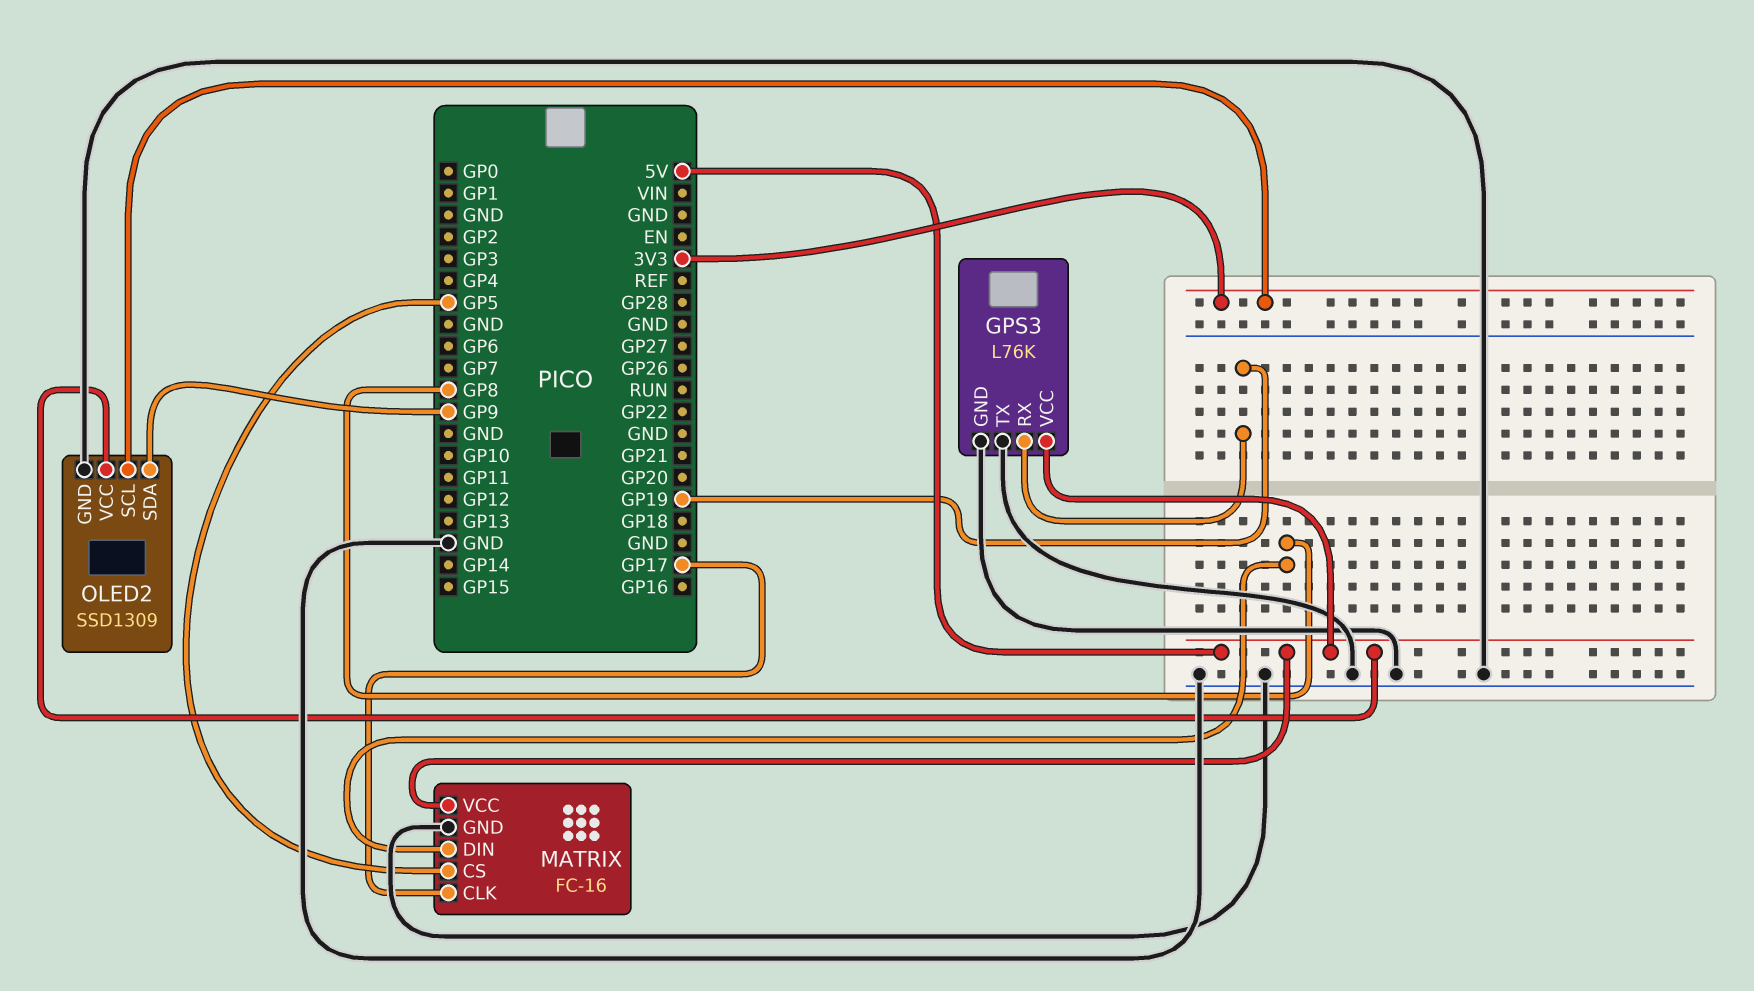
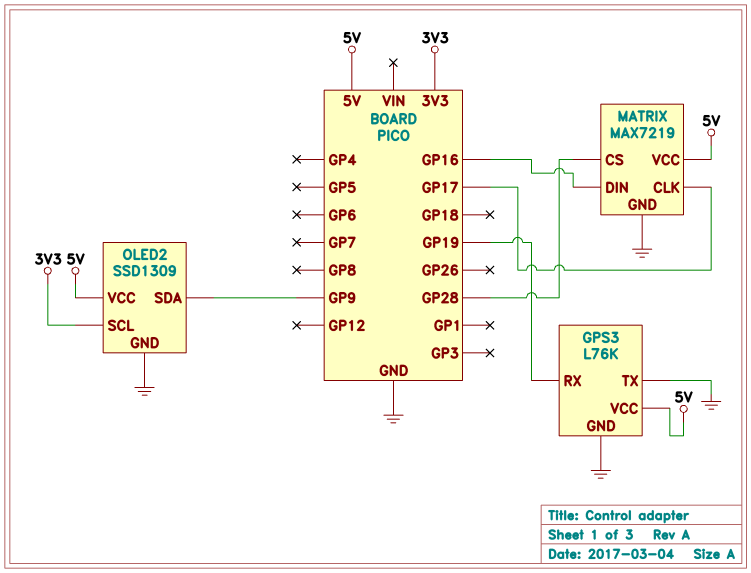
MATRIX: FC-16 -> MAX7219
MATRIX pin CS: GP5 -> GP28
MATRIX pin DIN: GP8 -> GP16

